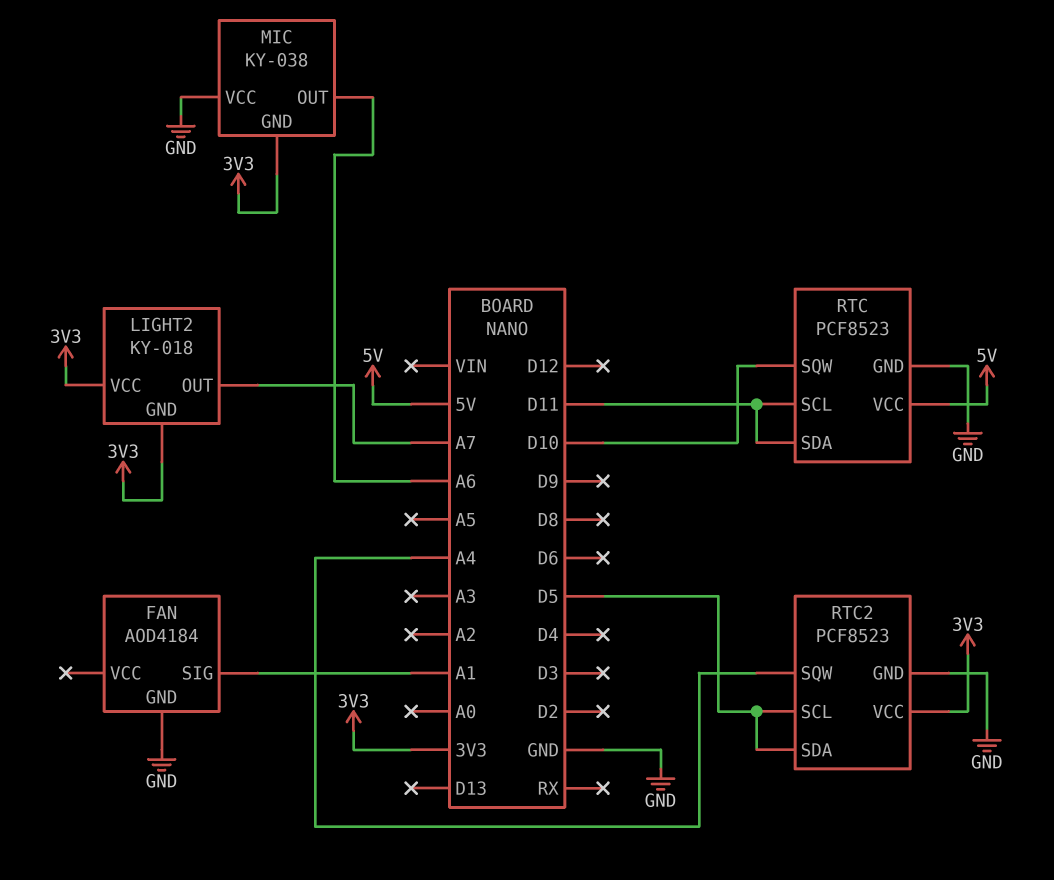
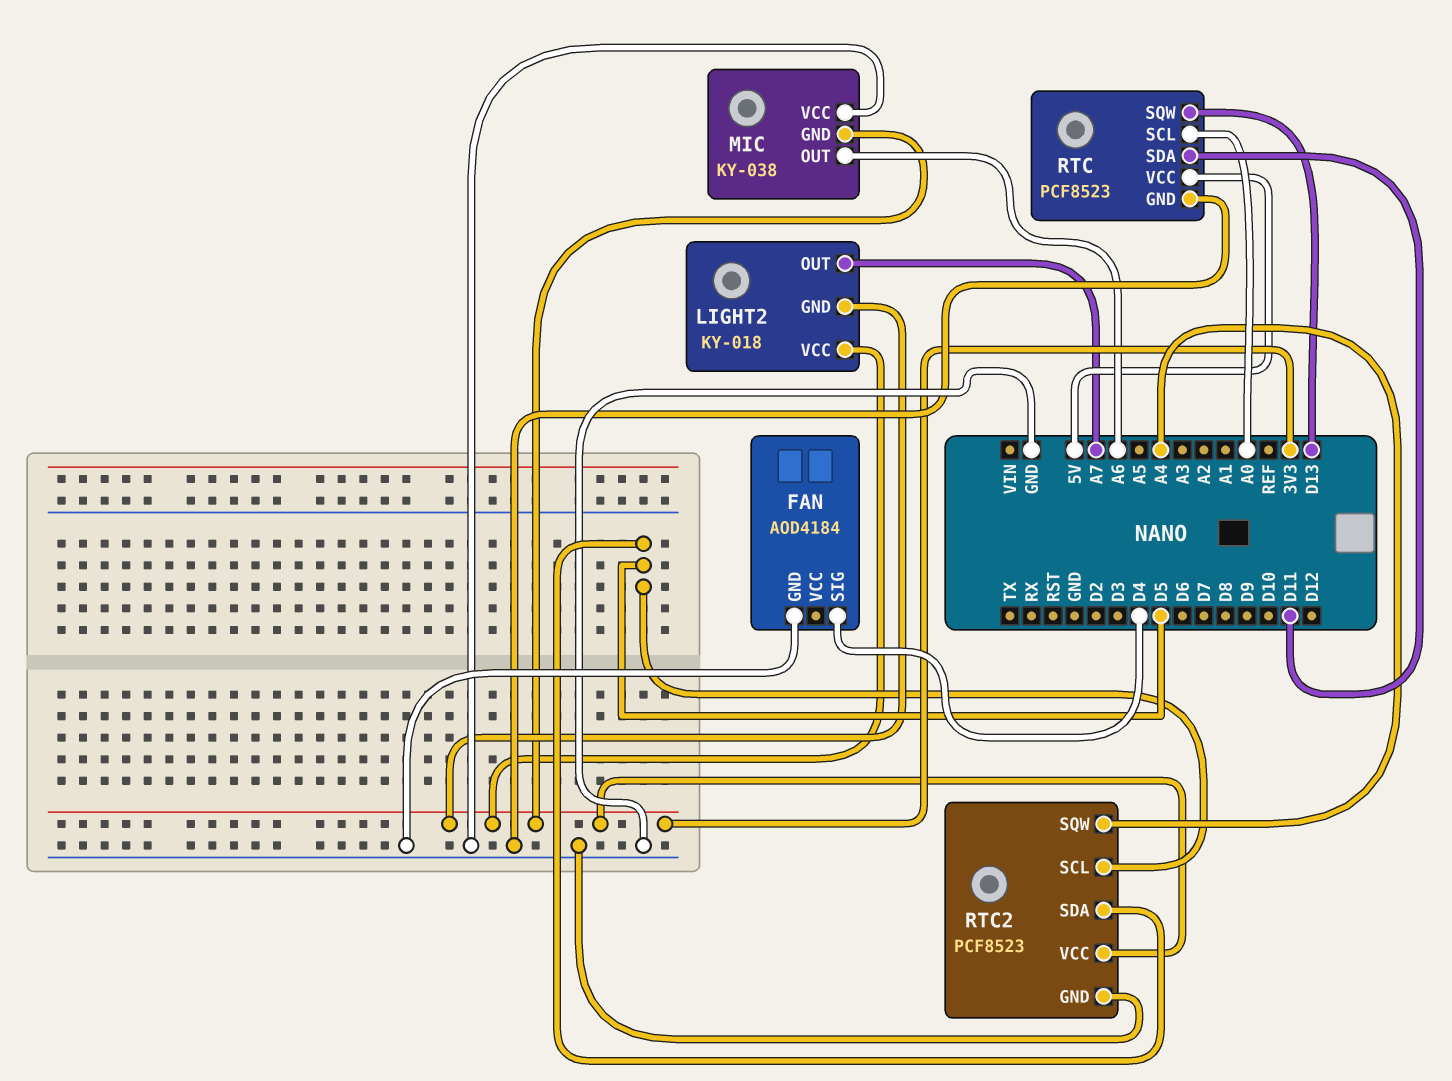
FAN pin SIG: A1 -> D4
RTC pin SCL: D11 -> A0
RTC pin SQW: D10 -> D13

